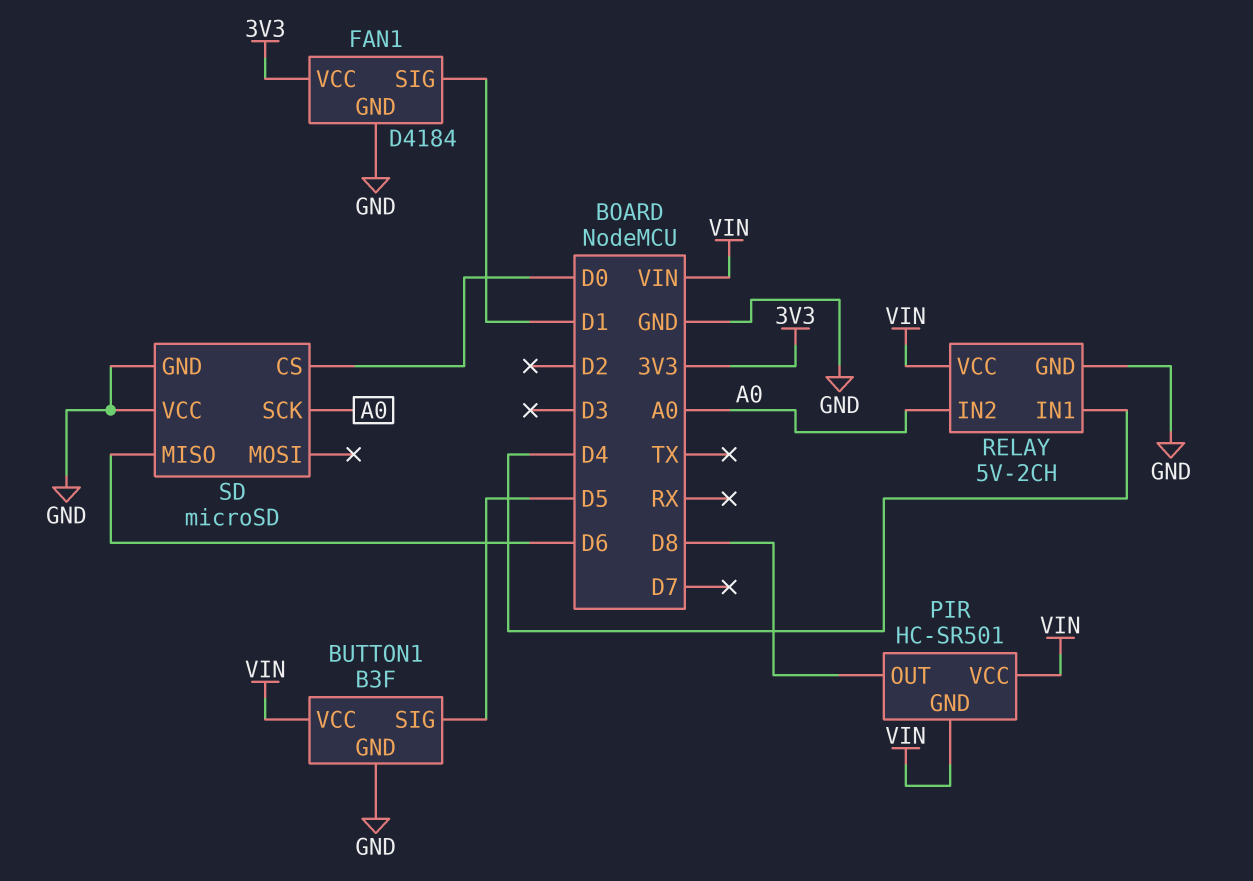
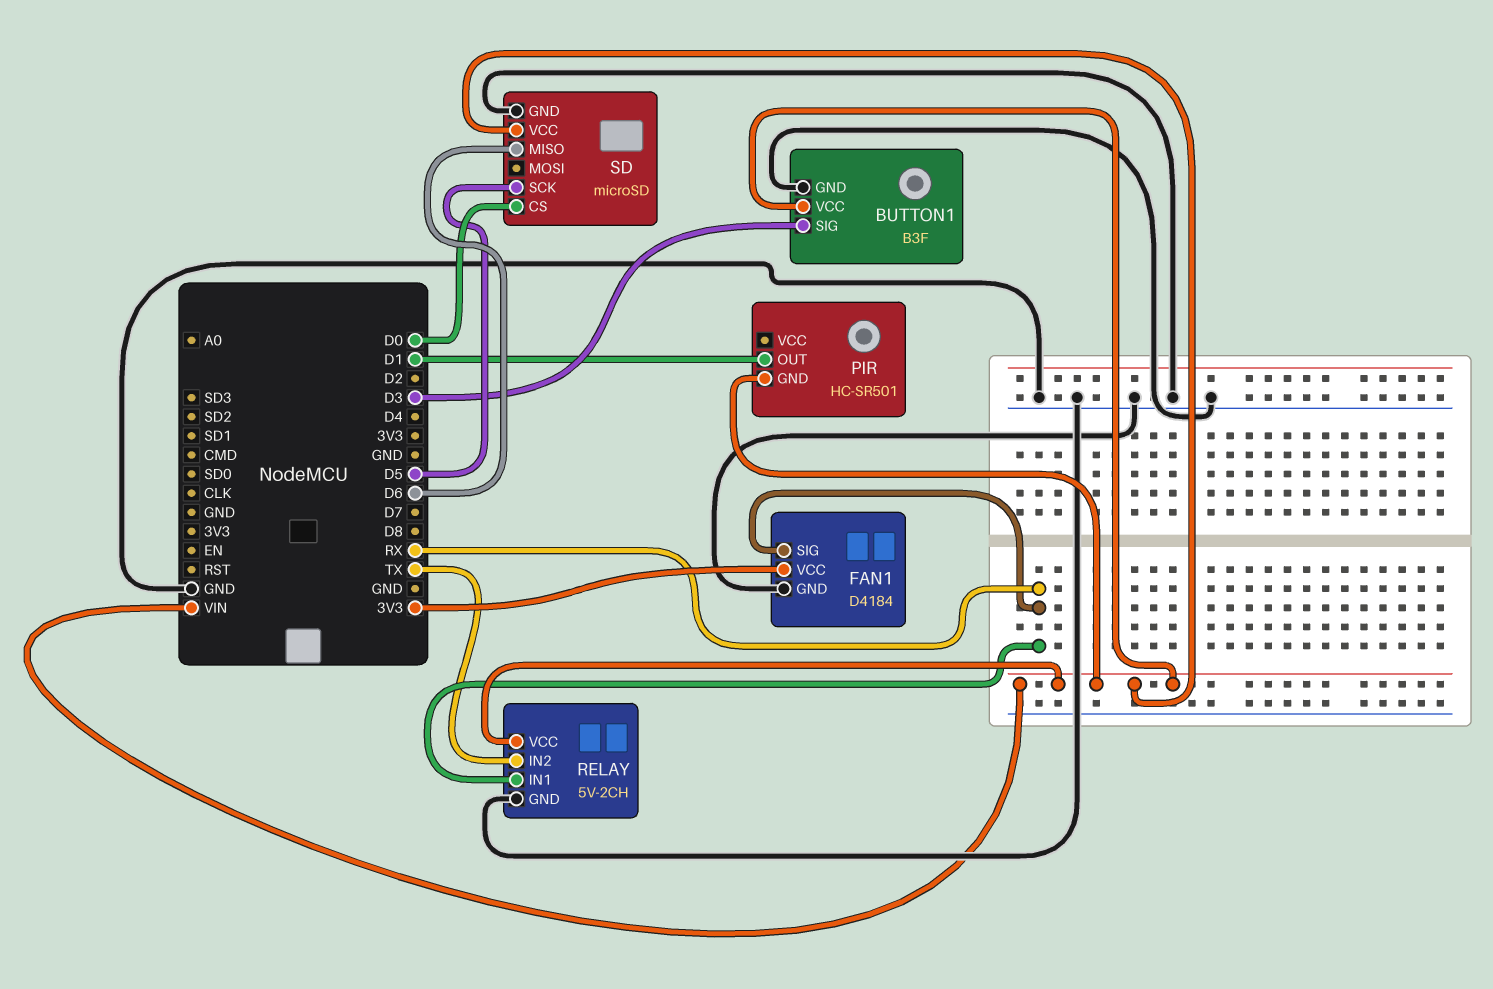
BUTTON1 pin SIG: D5 -> D3
FAN1 pin SIG: D1 -> RX
PIR pin OUT: D8 -> D1
PIR pin VCC: VIN -> none
RELAY pin IN1: D4 -> RX
RELAY pin IN2: A0 -> TX
SD pin SCK: A0 -> D5
SD pin VCC: GND -> VIN

